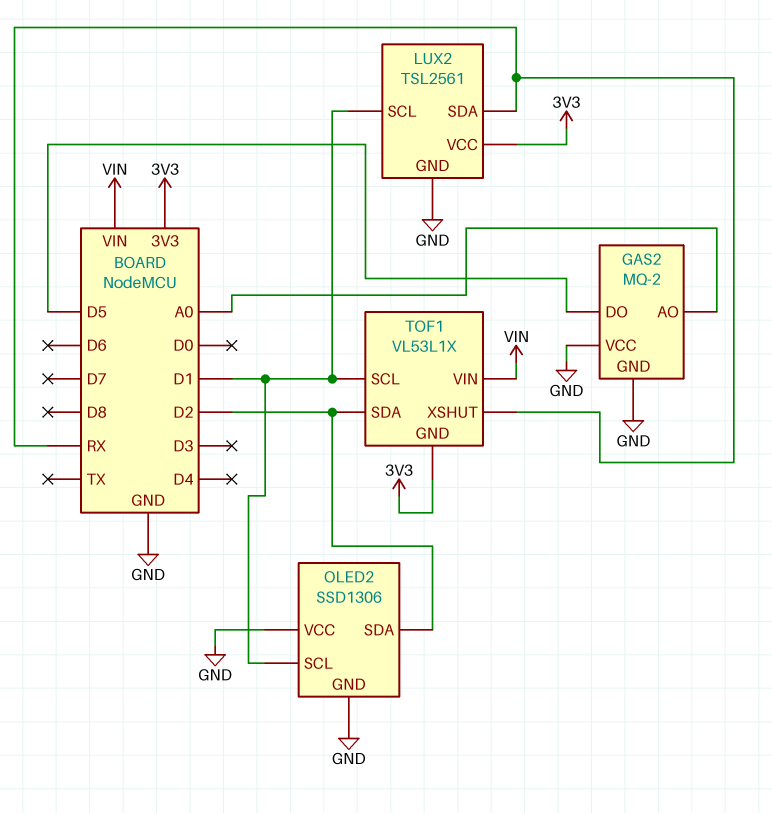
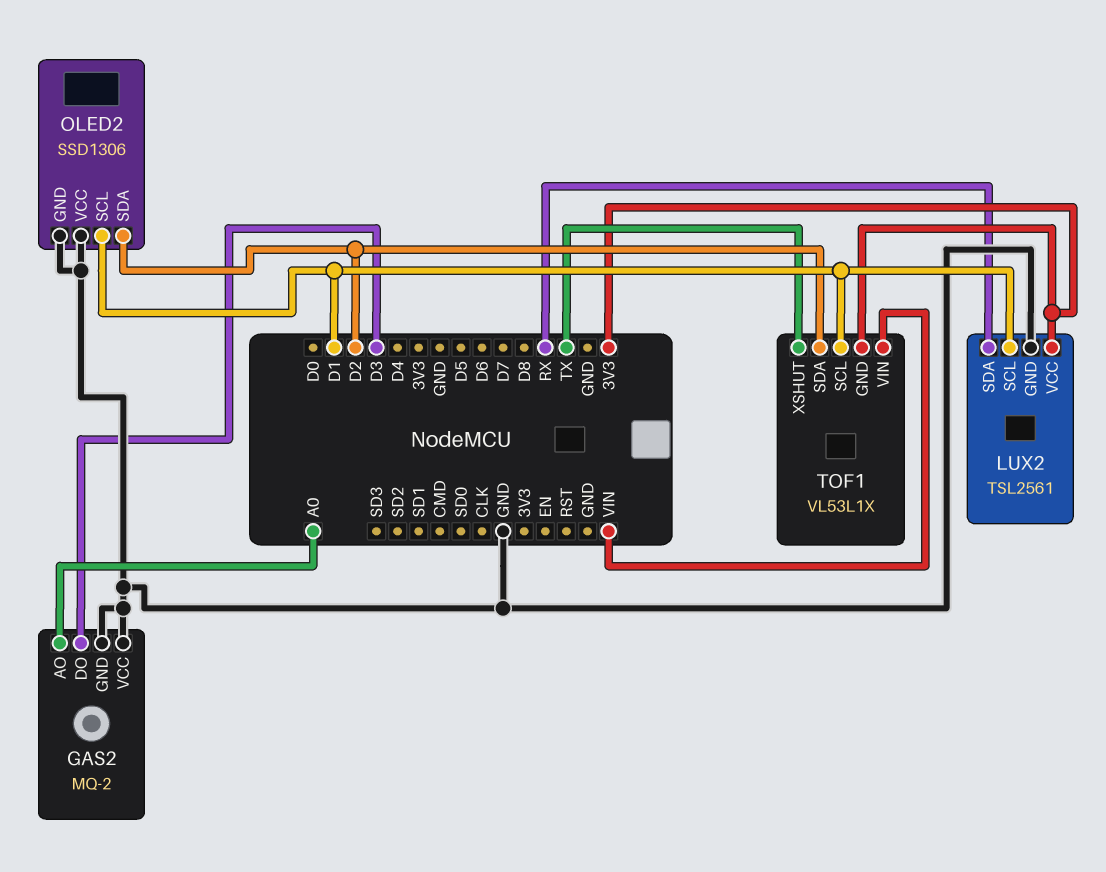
GAS2 pin DO: D5 -> D3
TOF1 pin XSHUT: RX -> TX

